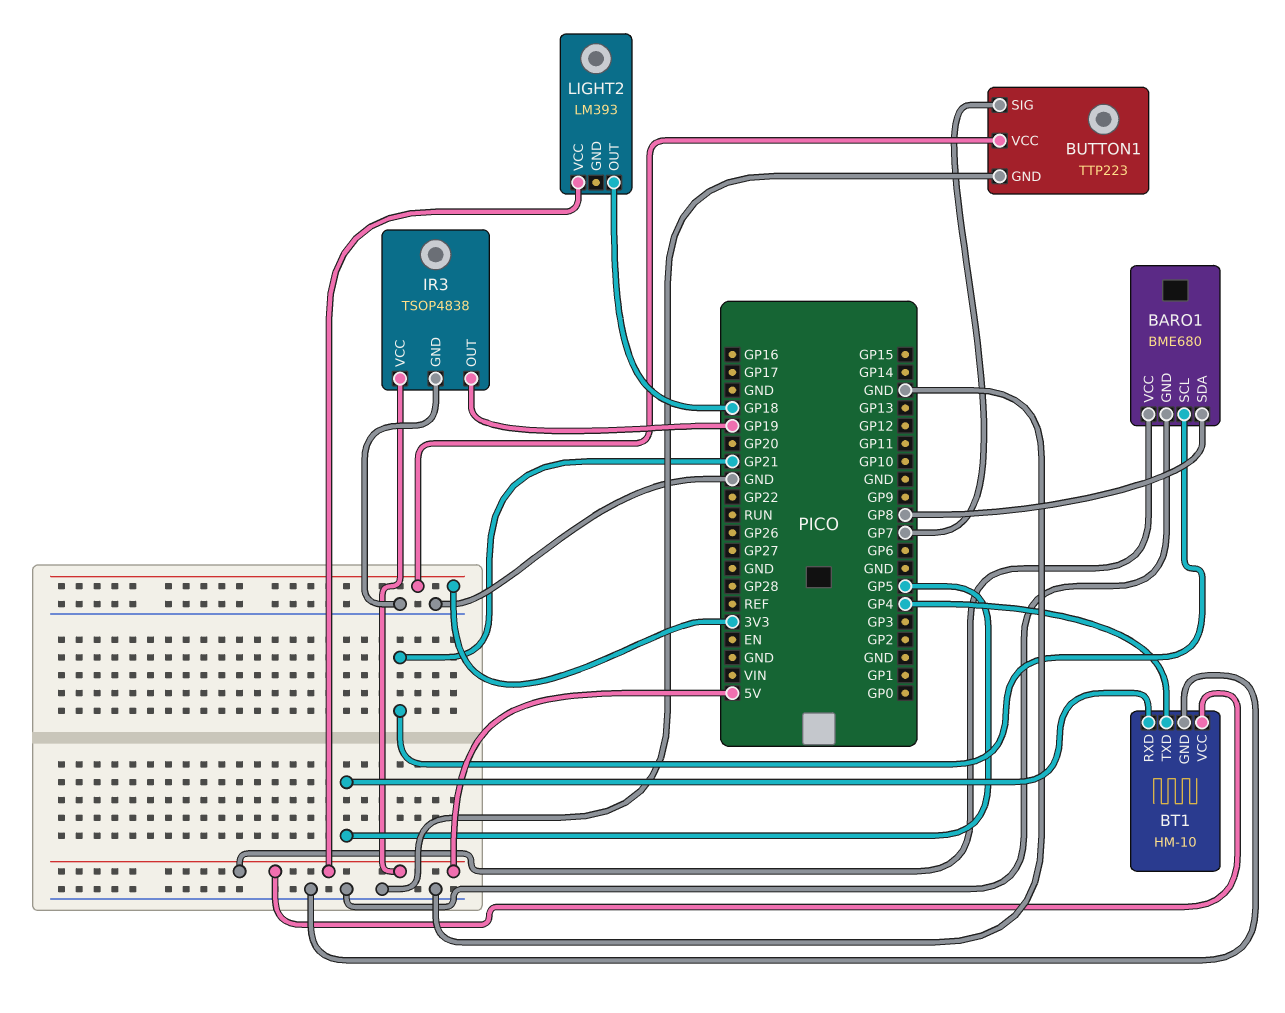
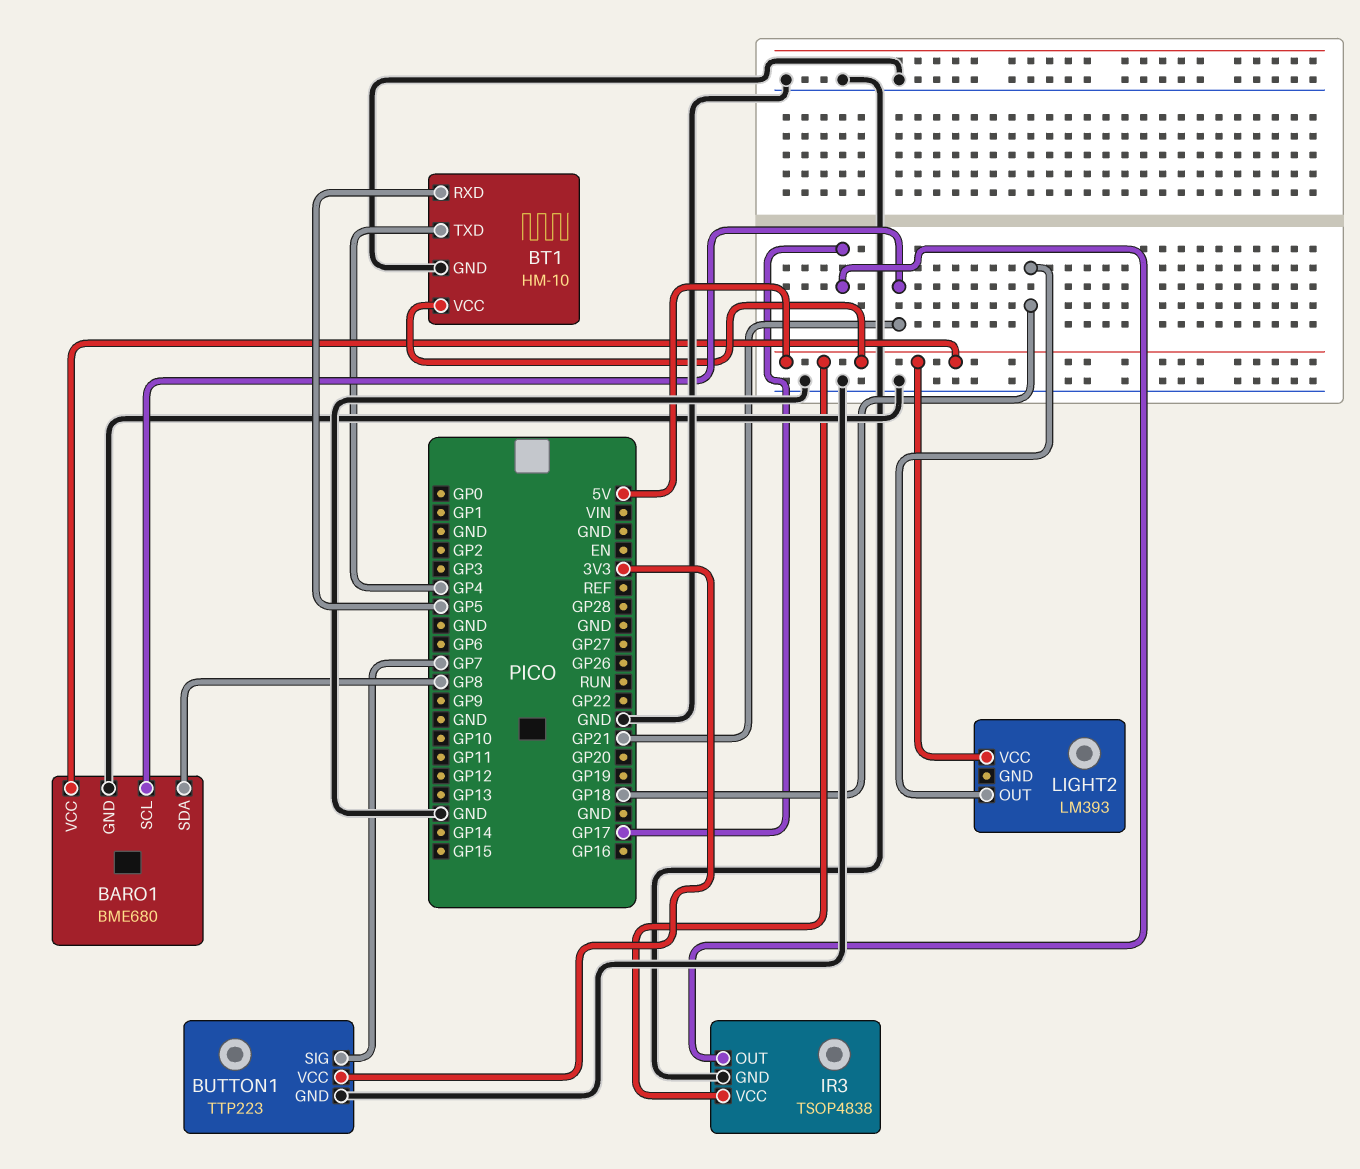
IR3 pin OUT: GP19 -> GP17

